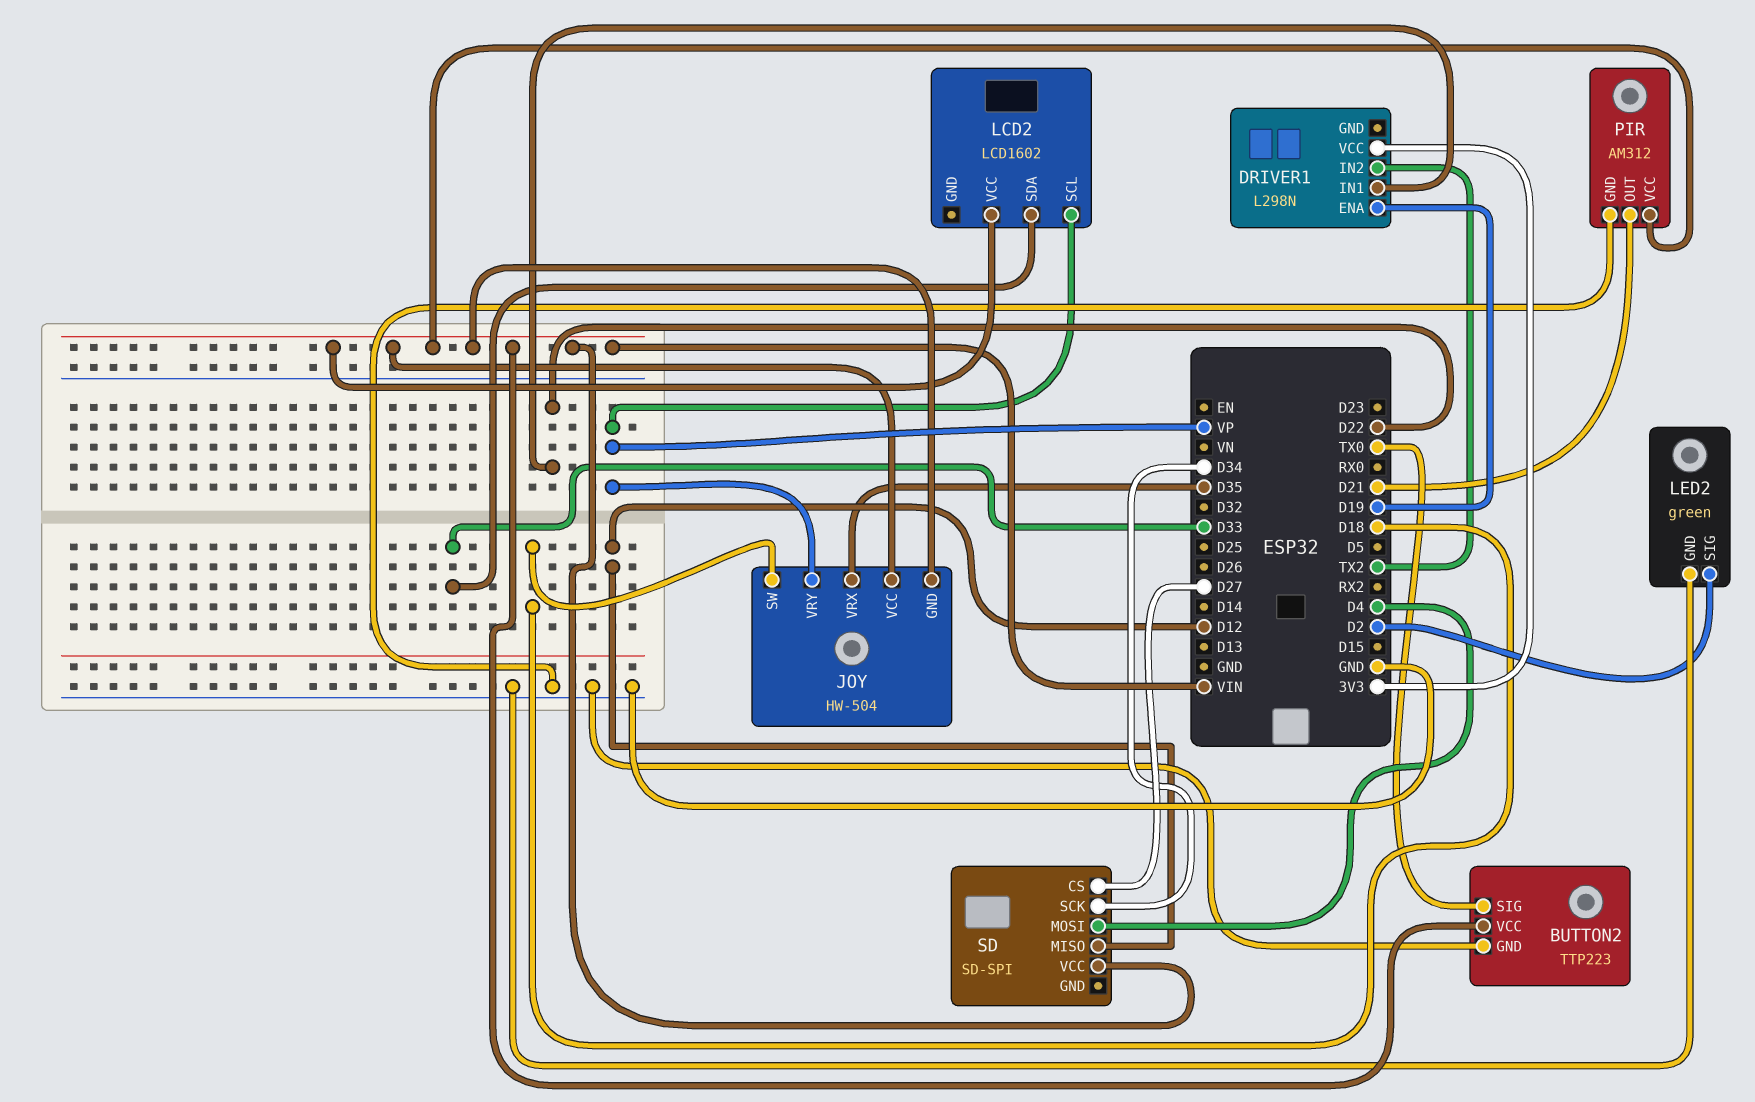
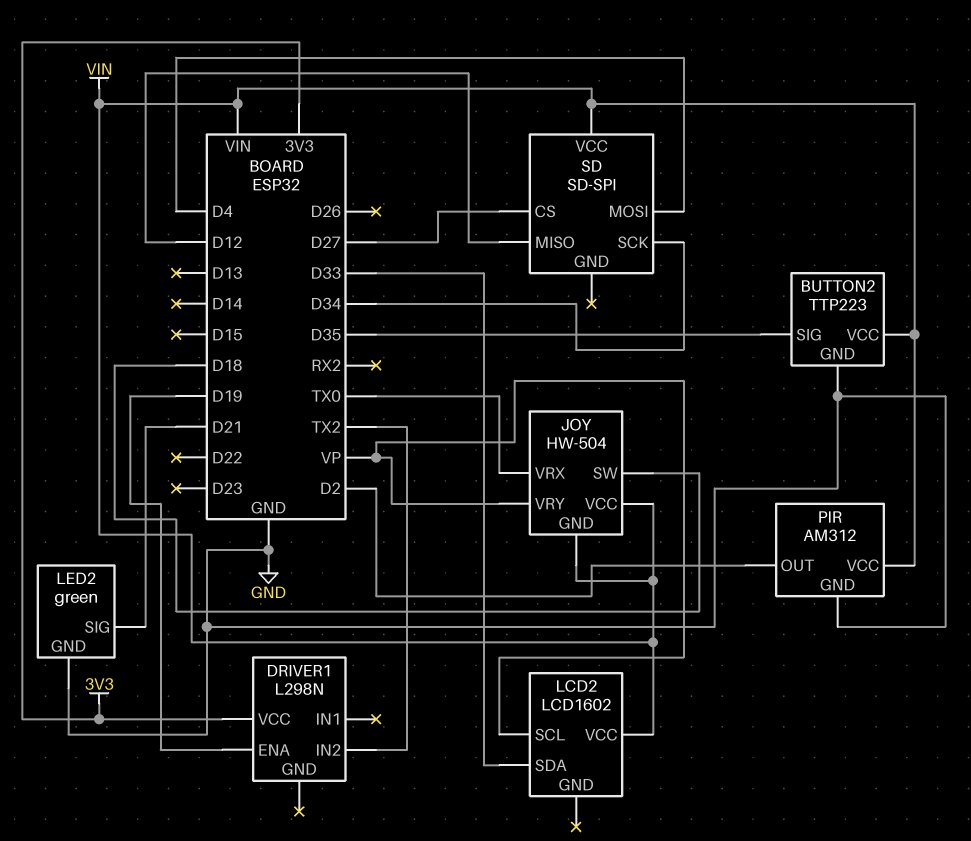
BUTTON2 pin SIG: TX0 -> D35
DRIVER1 pin IN1: D22 -> none
JOY pin VRX: D35 -> TX0
LED2 pin SIG: D2 -> D21
PIR pin OUT: D21 -> D2

